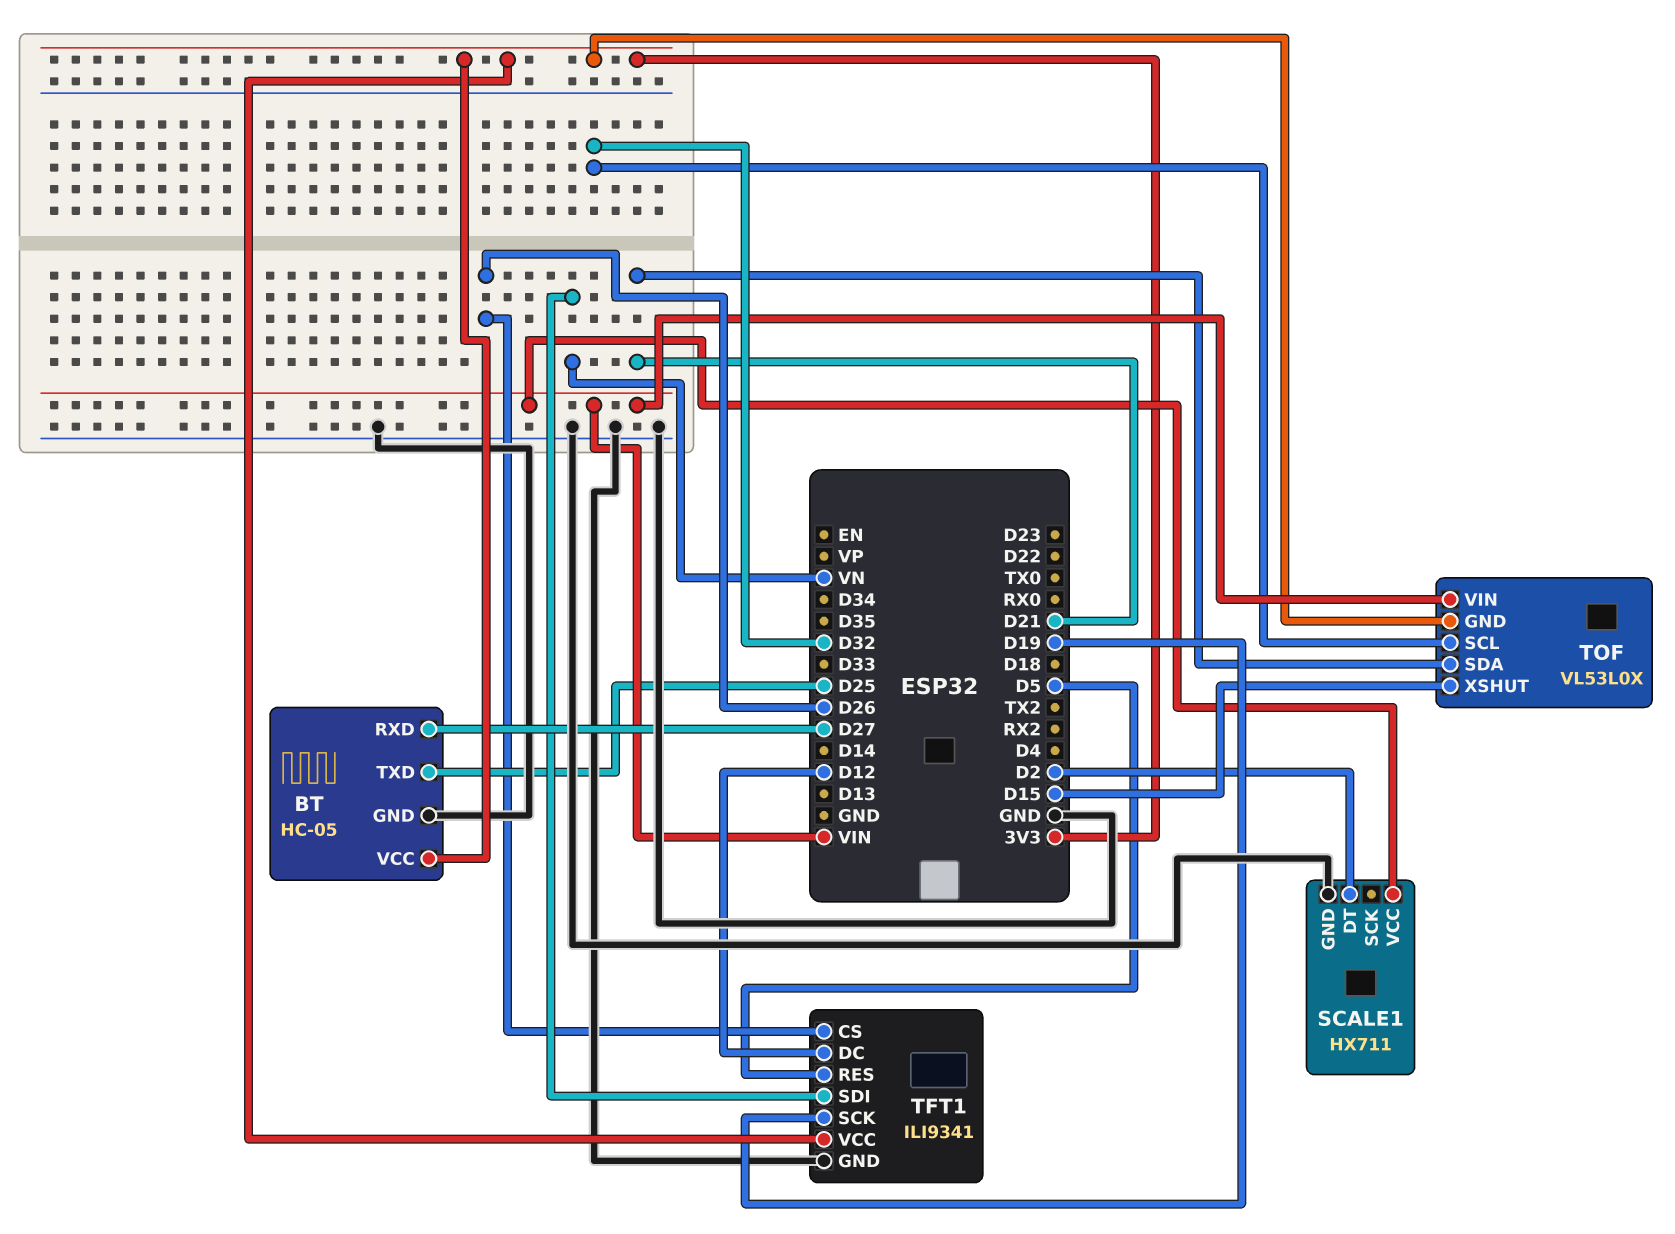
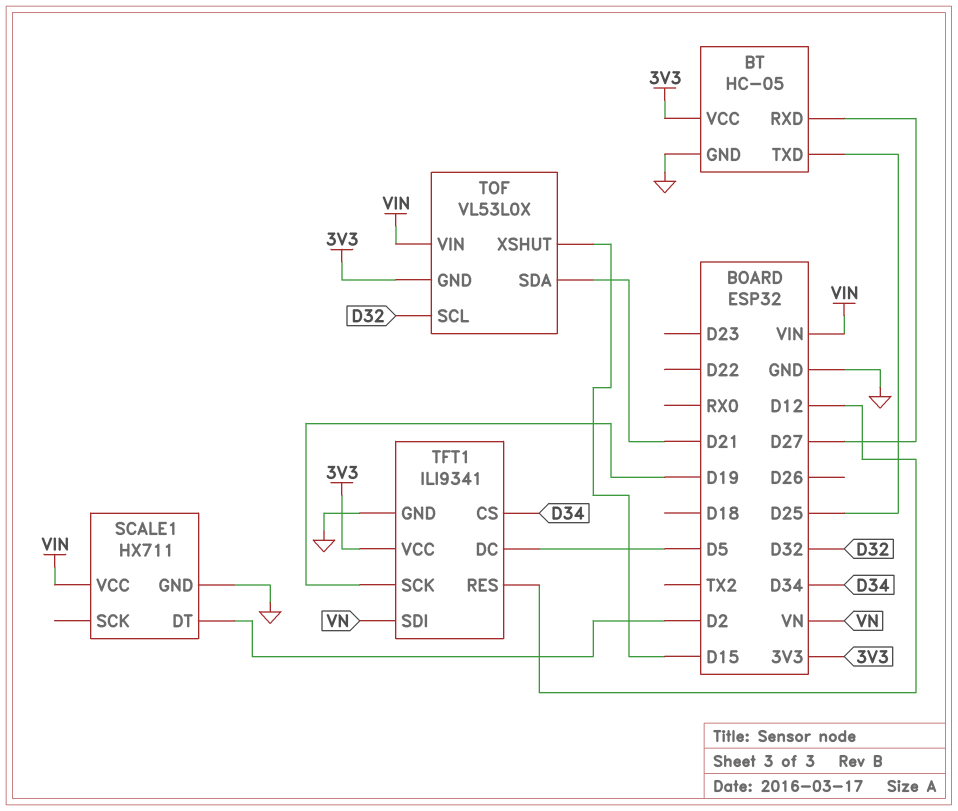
TFT1 pin CS: D26 -> D34
TFT1 pin DC: D12 -> D5
TFT1 pin RES: D5 -> D12

